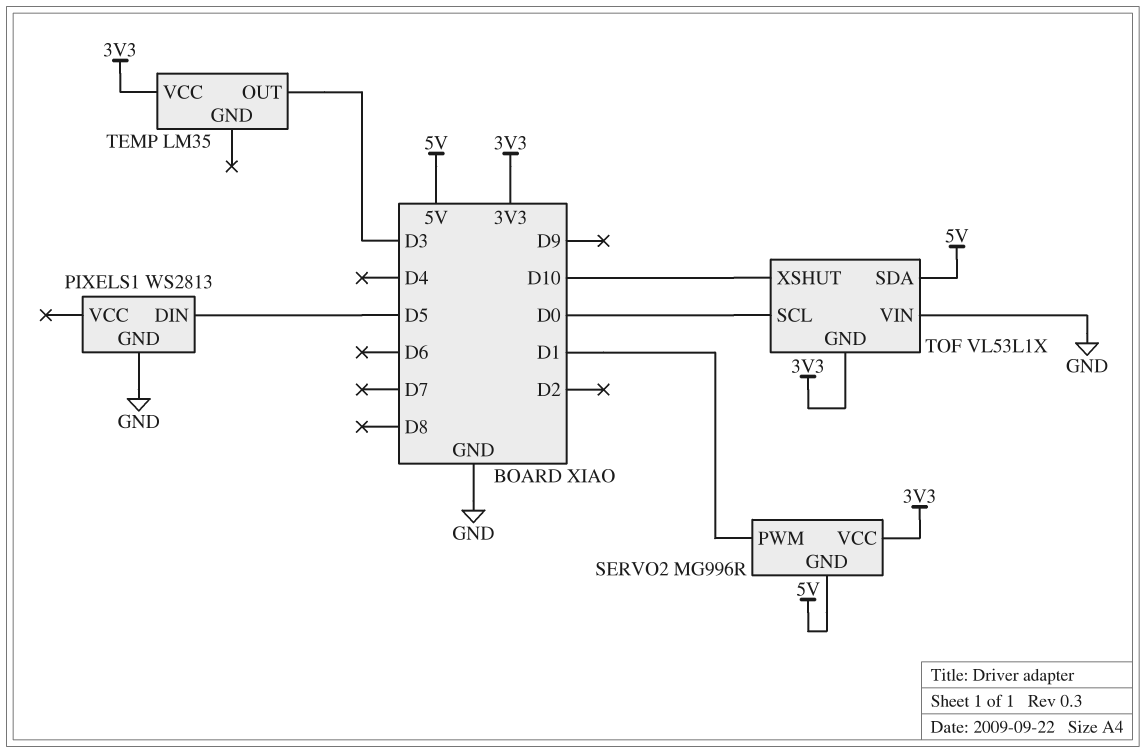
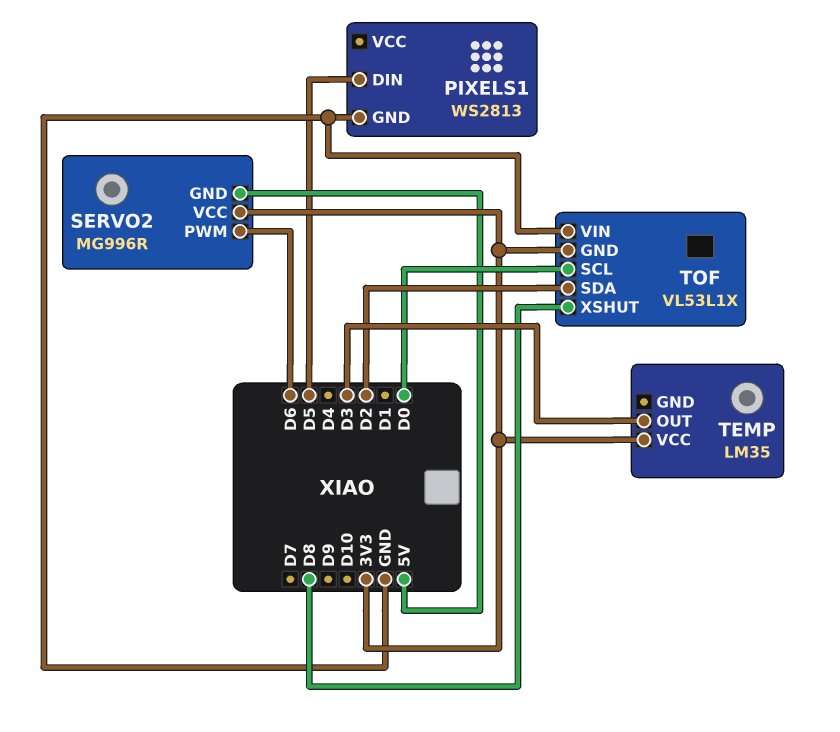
SERVO2 pin PWM: D1 -> D6
TOF pin SDA: 5V -> D2
TOF pin XSHUT: D10 -> D8

